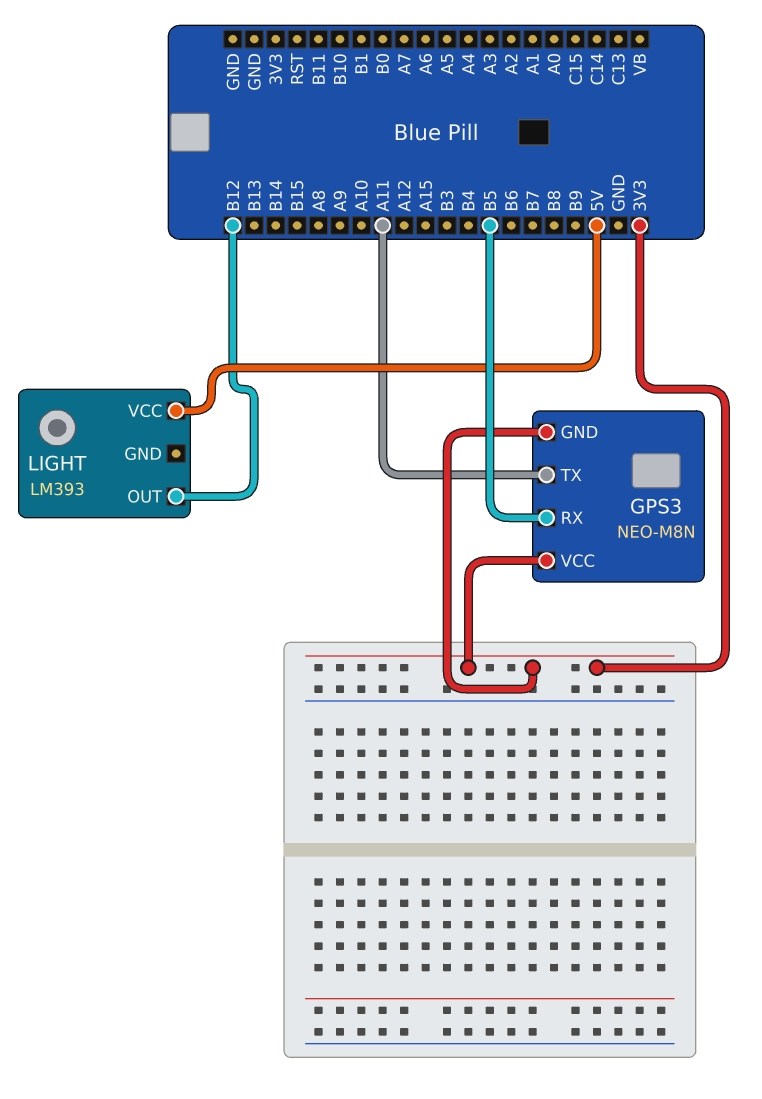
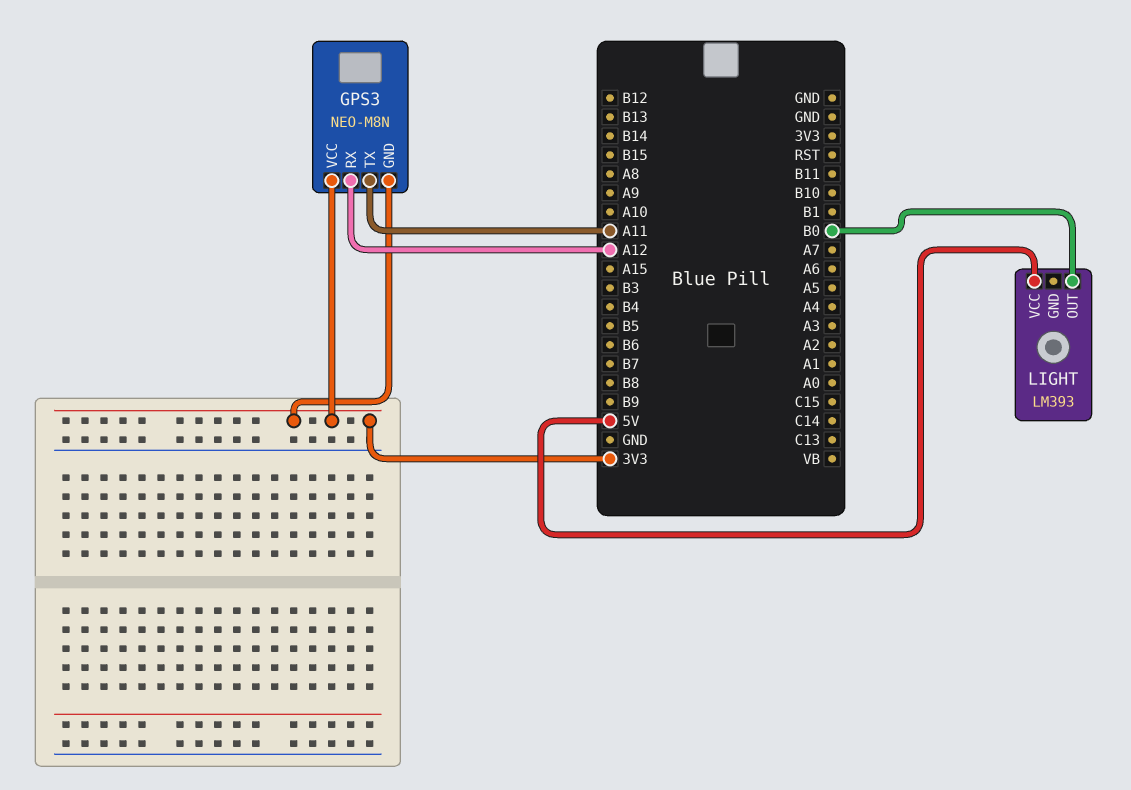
GPS3 pin RX: B5 -> A12
LIGHT pin OUT: B12 -> B0

